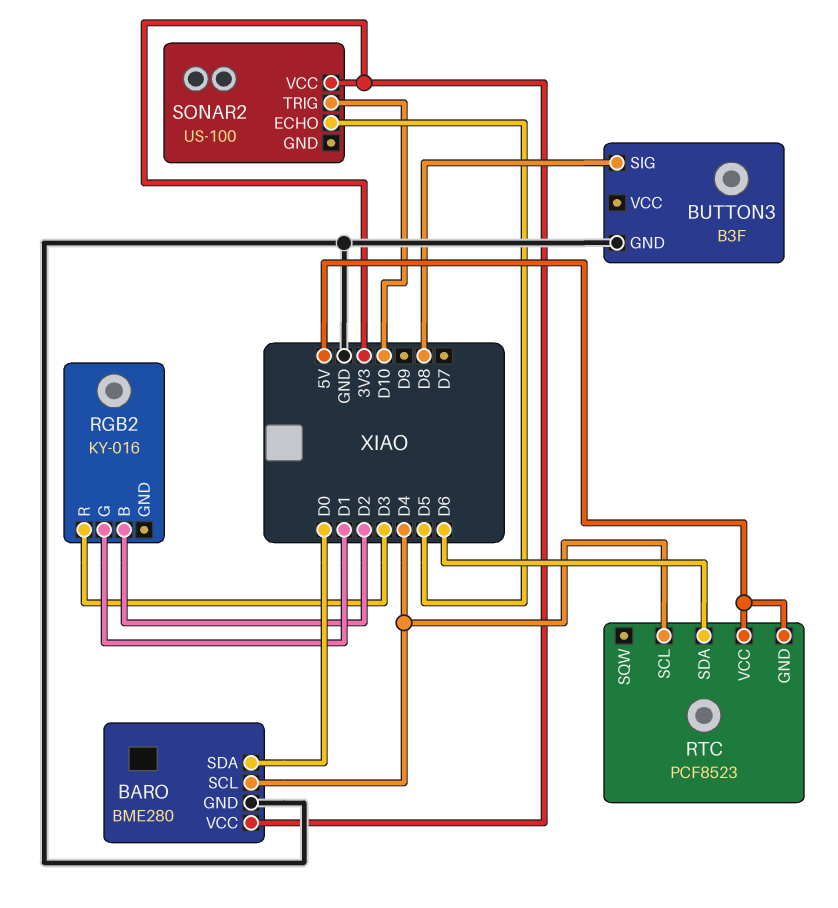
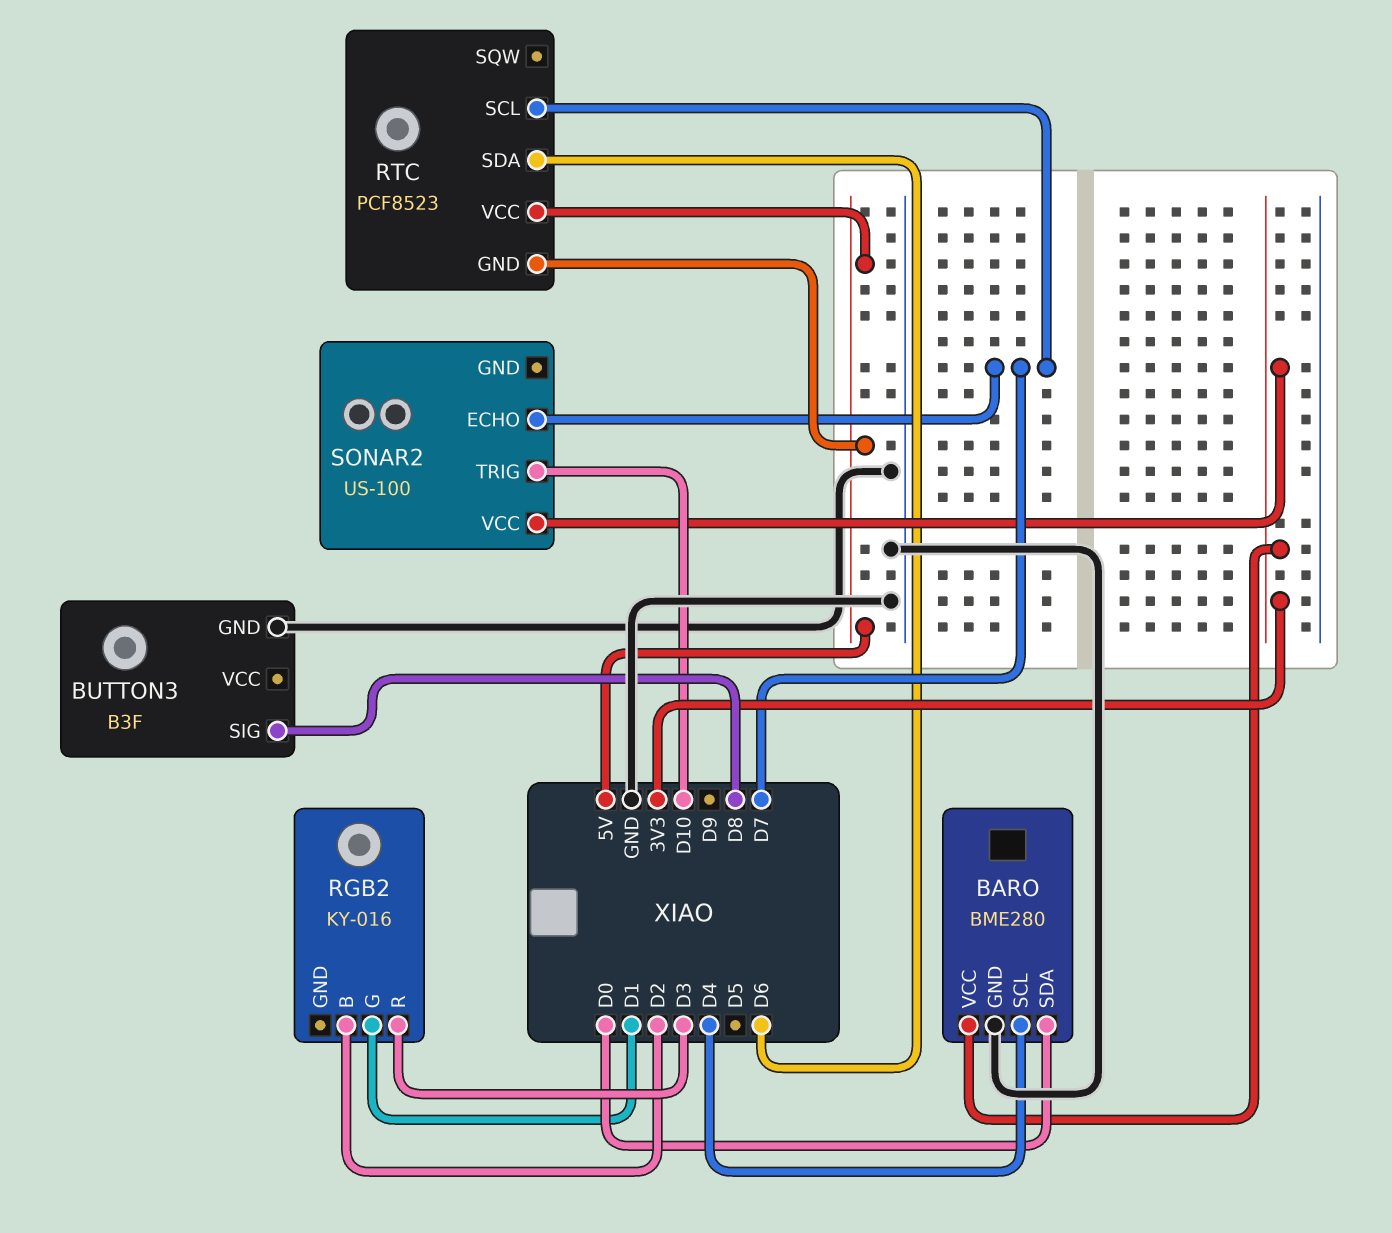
RTC pin SCL: D4 -> D7
SONAR2 pin ECHO: D5 -> D7

